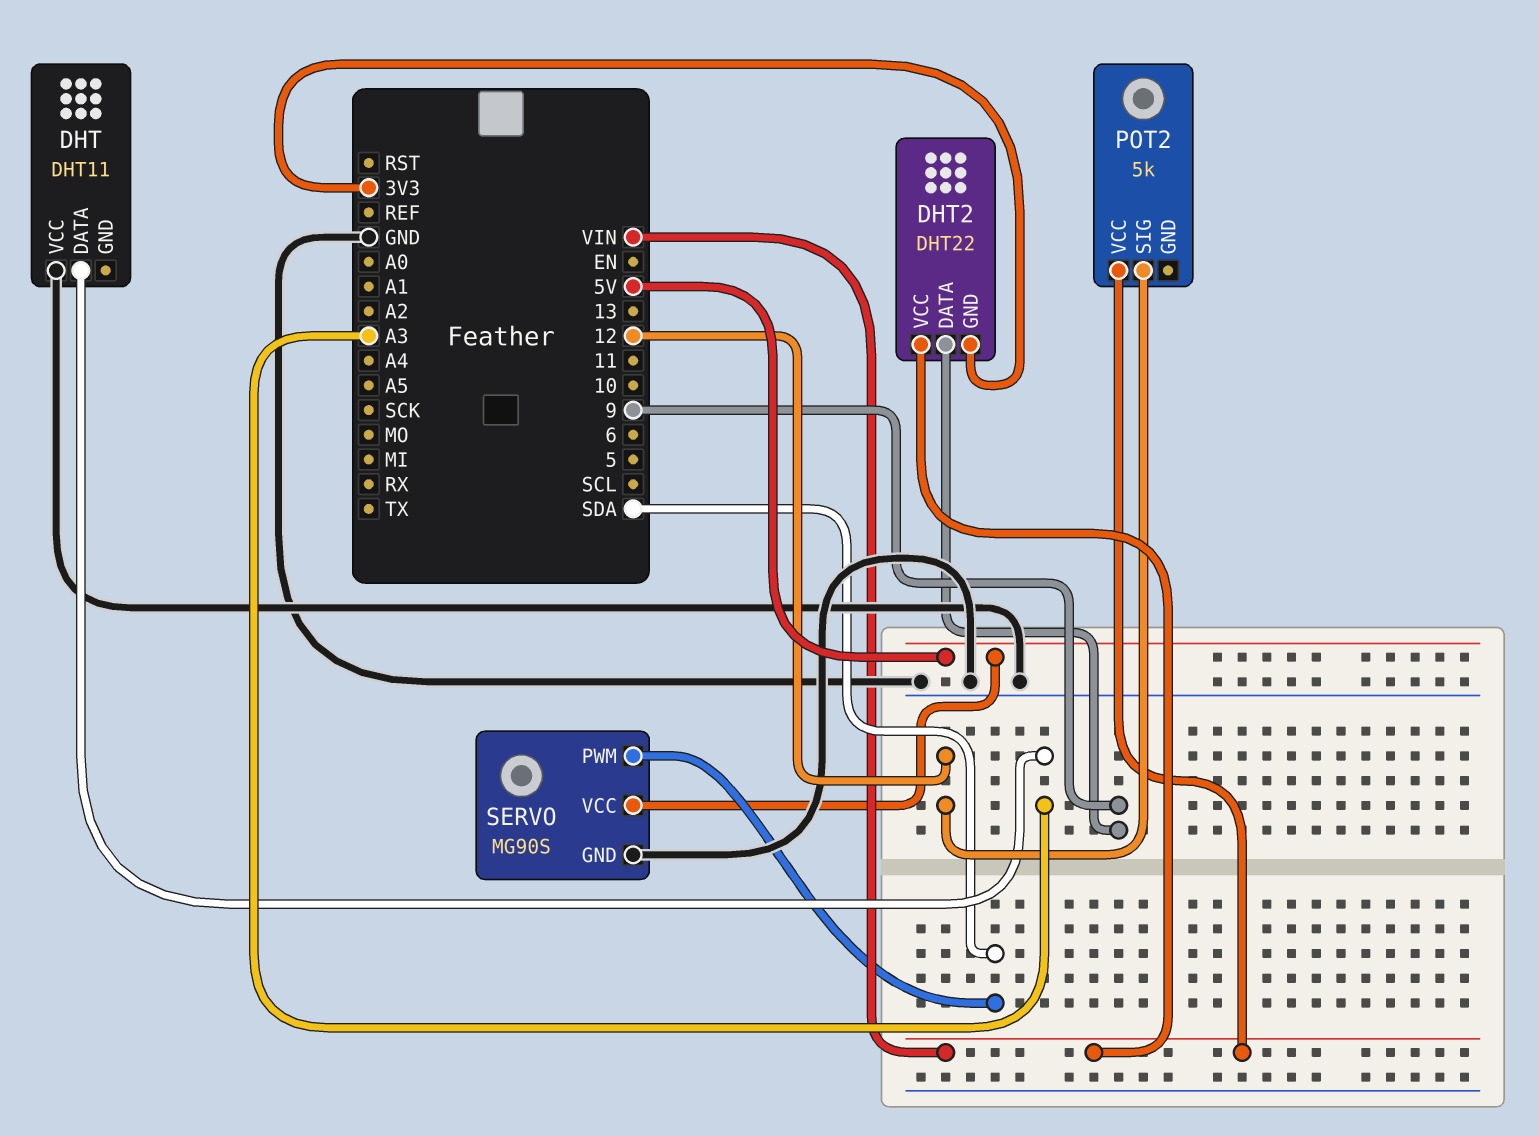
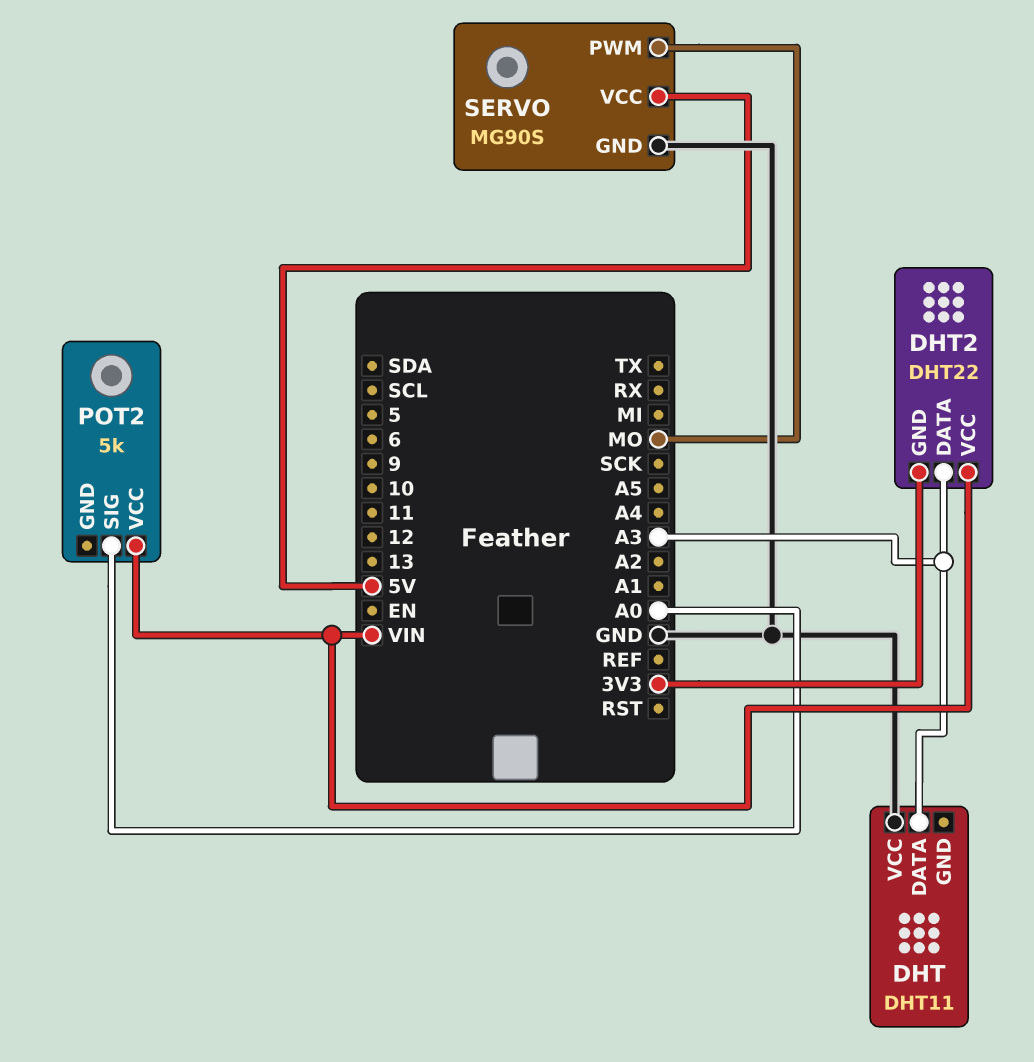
DHT2 pin DATA: 9 -> A3
POT2 pin SIG: 12 -> A0
SERVO pin PWM: SDA -> MO

